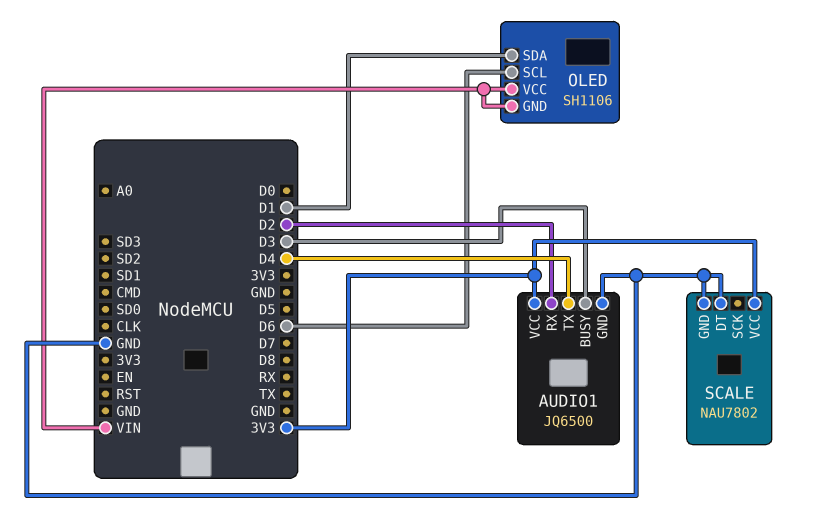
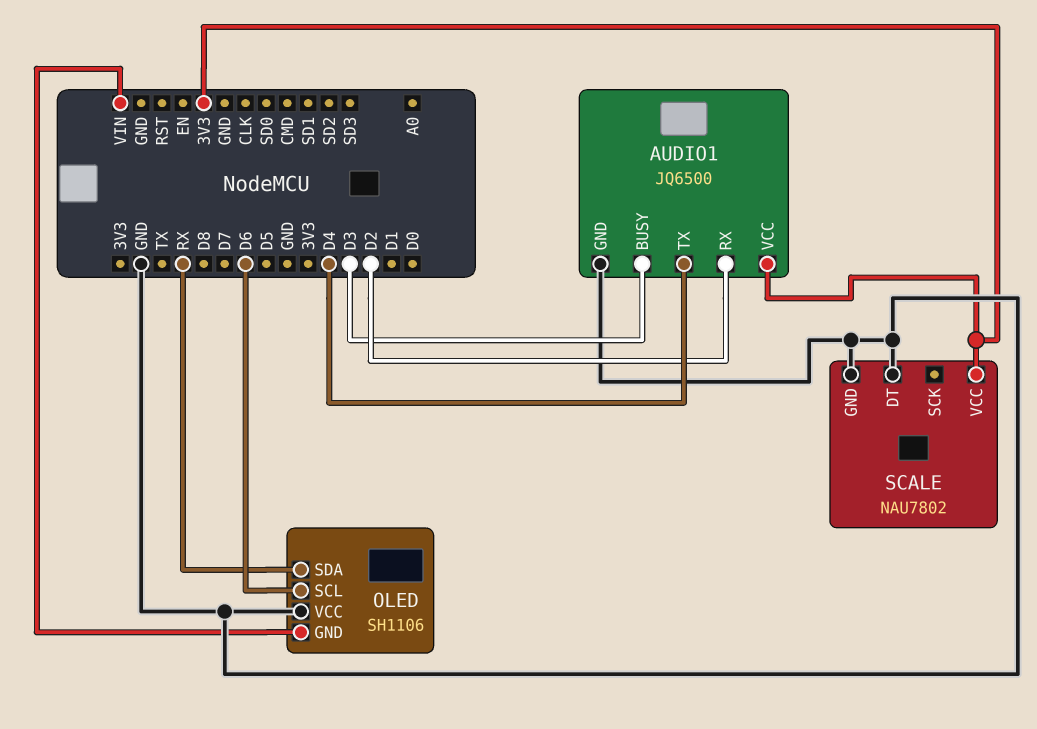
OLED pin SDA: D1 -> RX
OLED pin VCC: VIN -> GND

